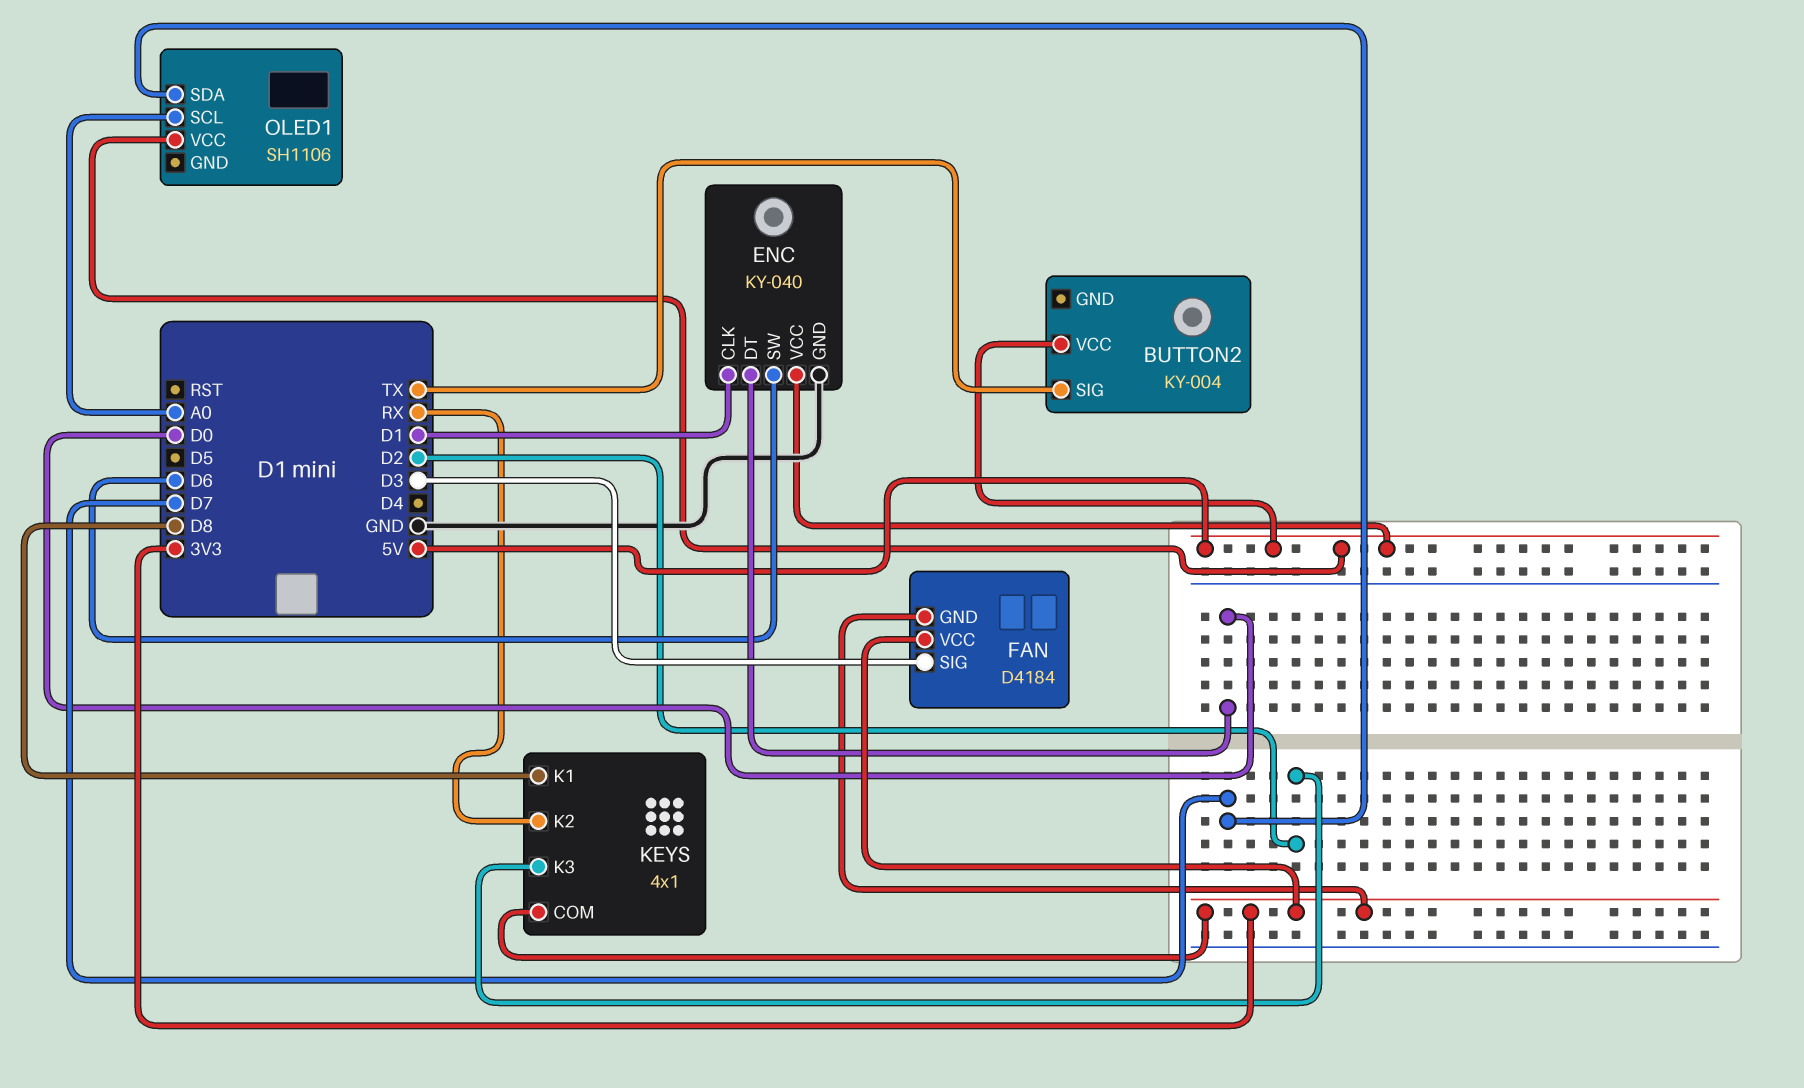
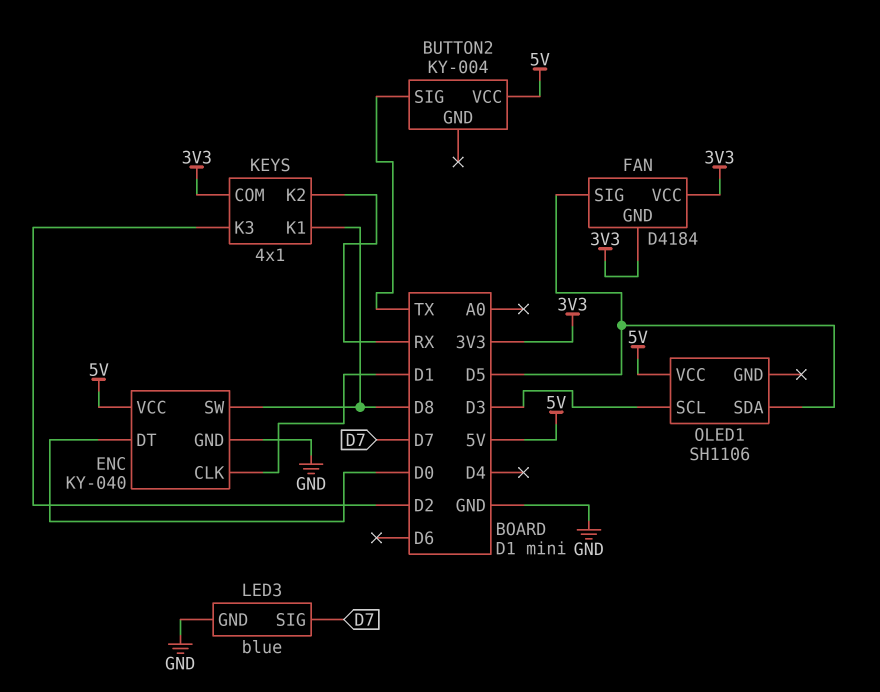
ENC pin SW: D6 -> D8
FAN pin SIG: D3 -> D5
LED3: none -> blue
LED3 pin GND: none -> GND
LED3 pin SIG: none -> D7
OLED1 pin SCL: A0 -> D3
OLED1 pin SDA: D7 -> D5

